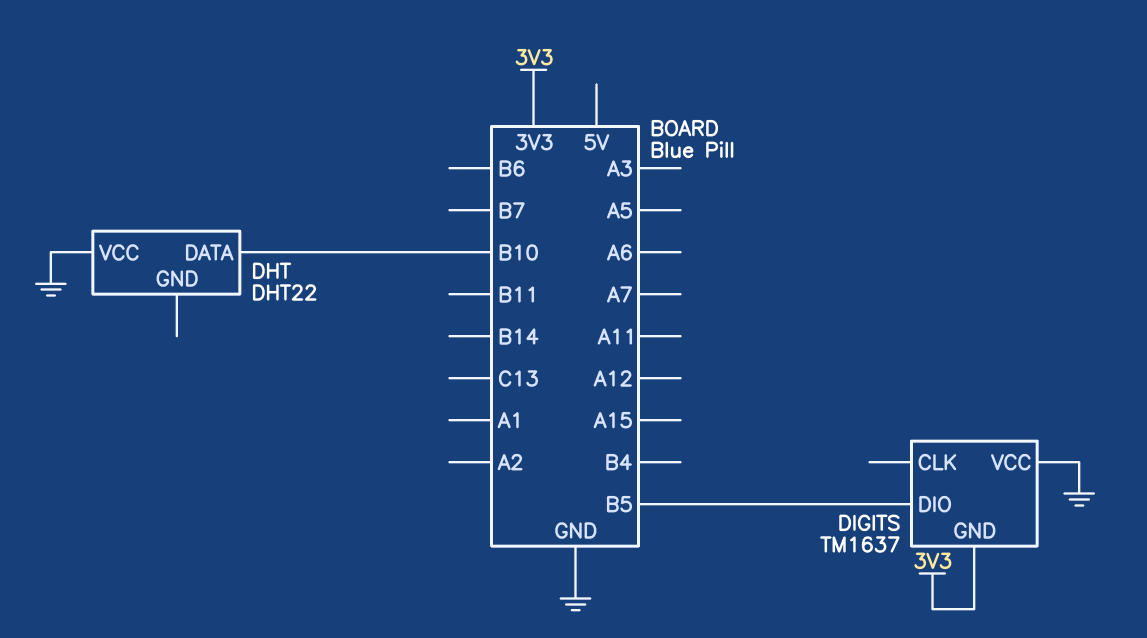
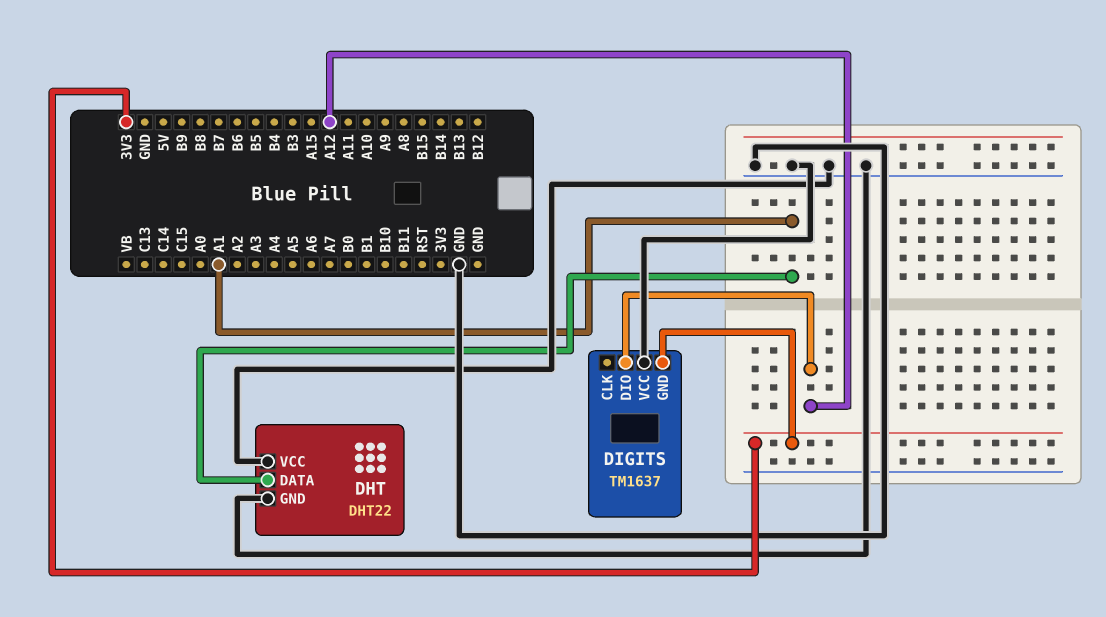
DHT pin DATA: B10 -> A1
DHT pin GND: none -> GND
DIGITS pin DIO: B5 -> A12

